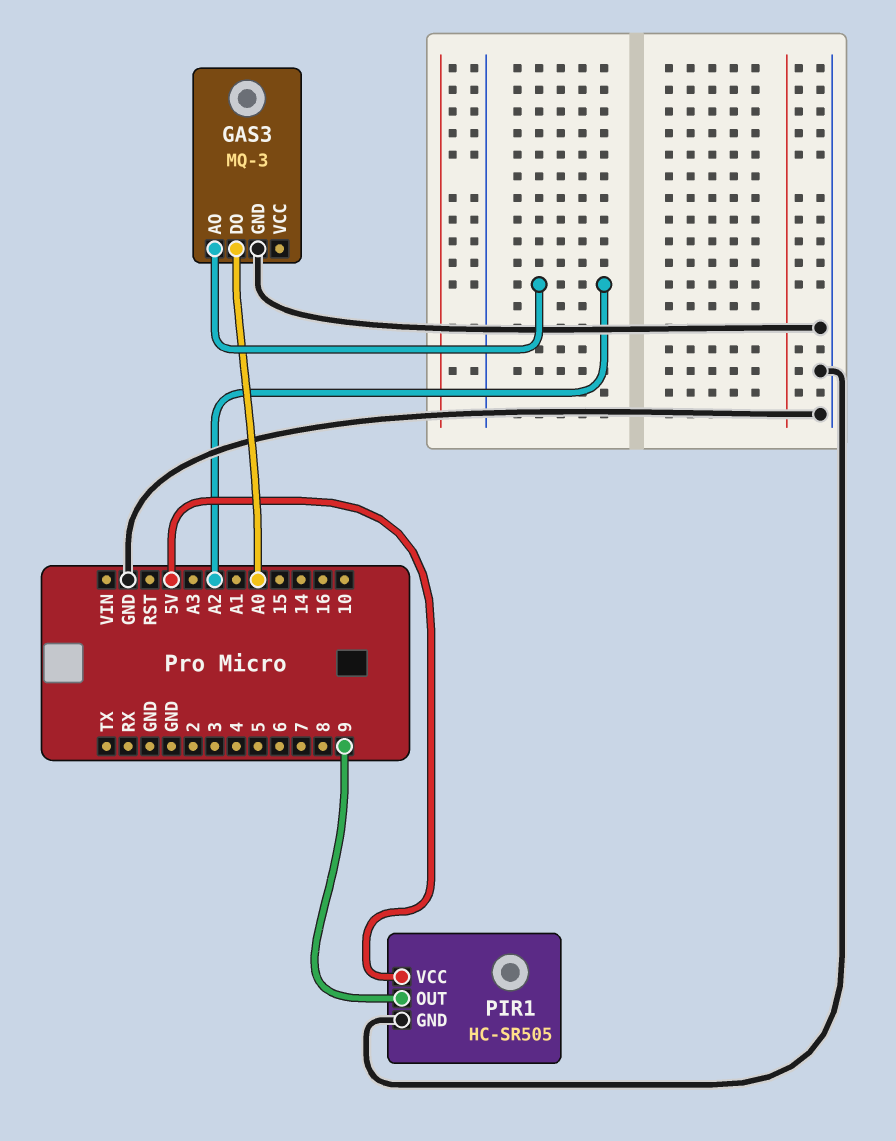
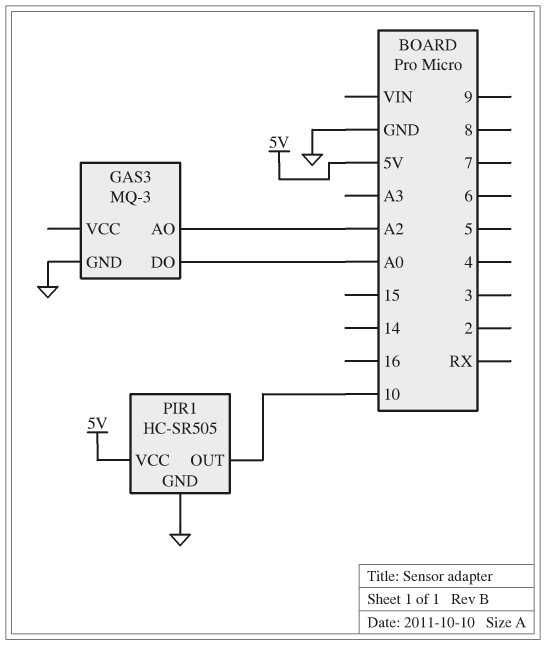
PIR1 pin OUT: 9 -> 10

